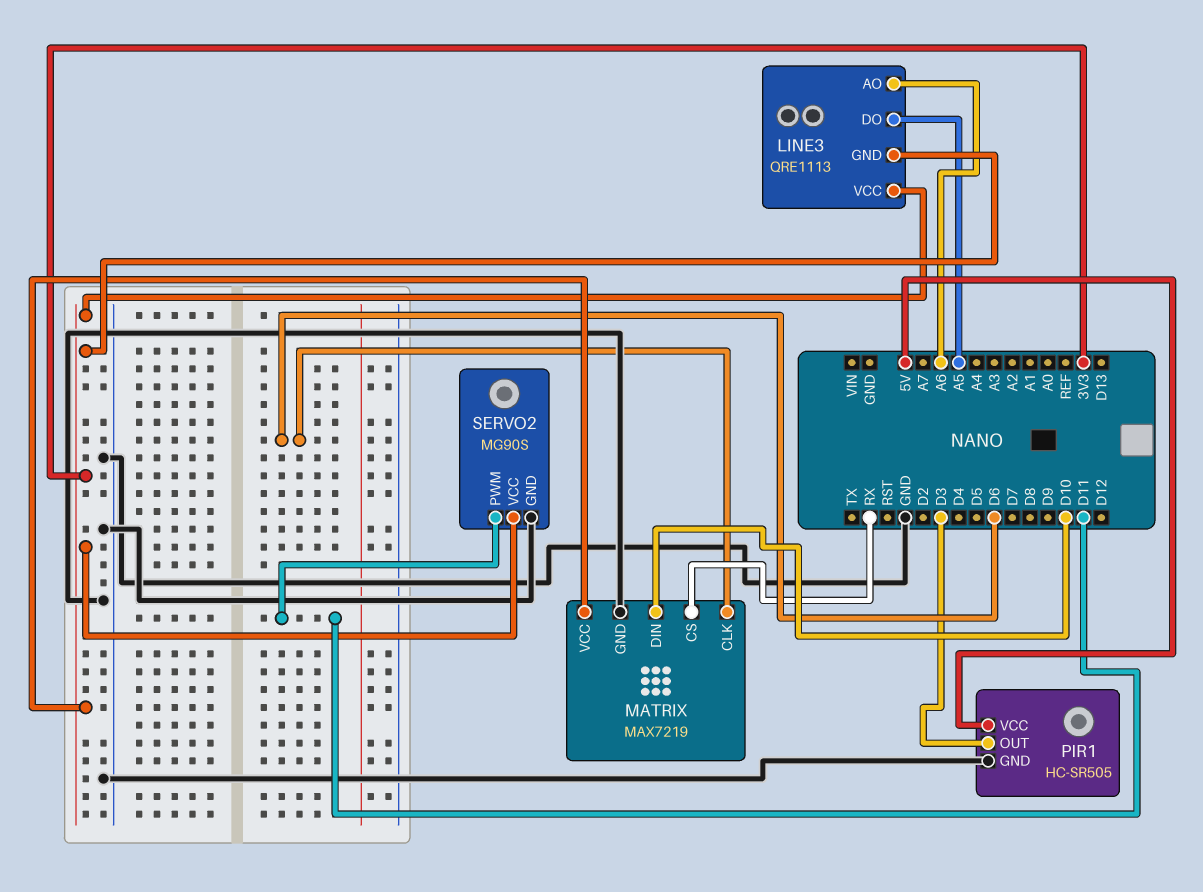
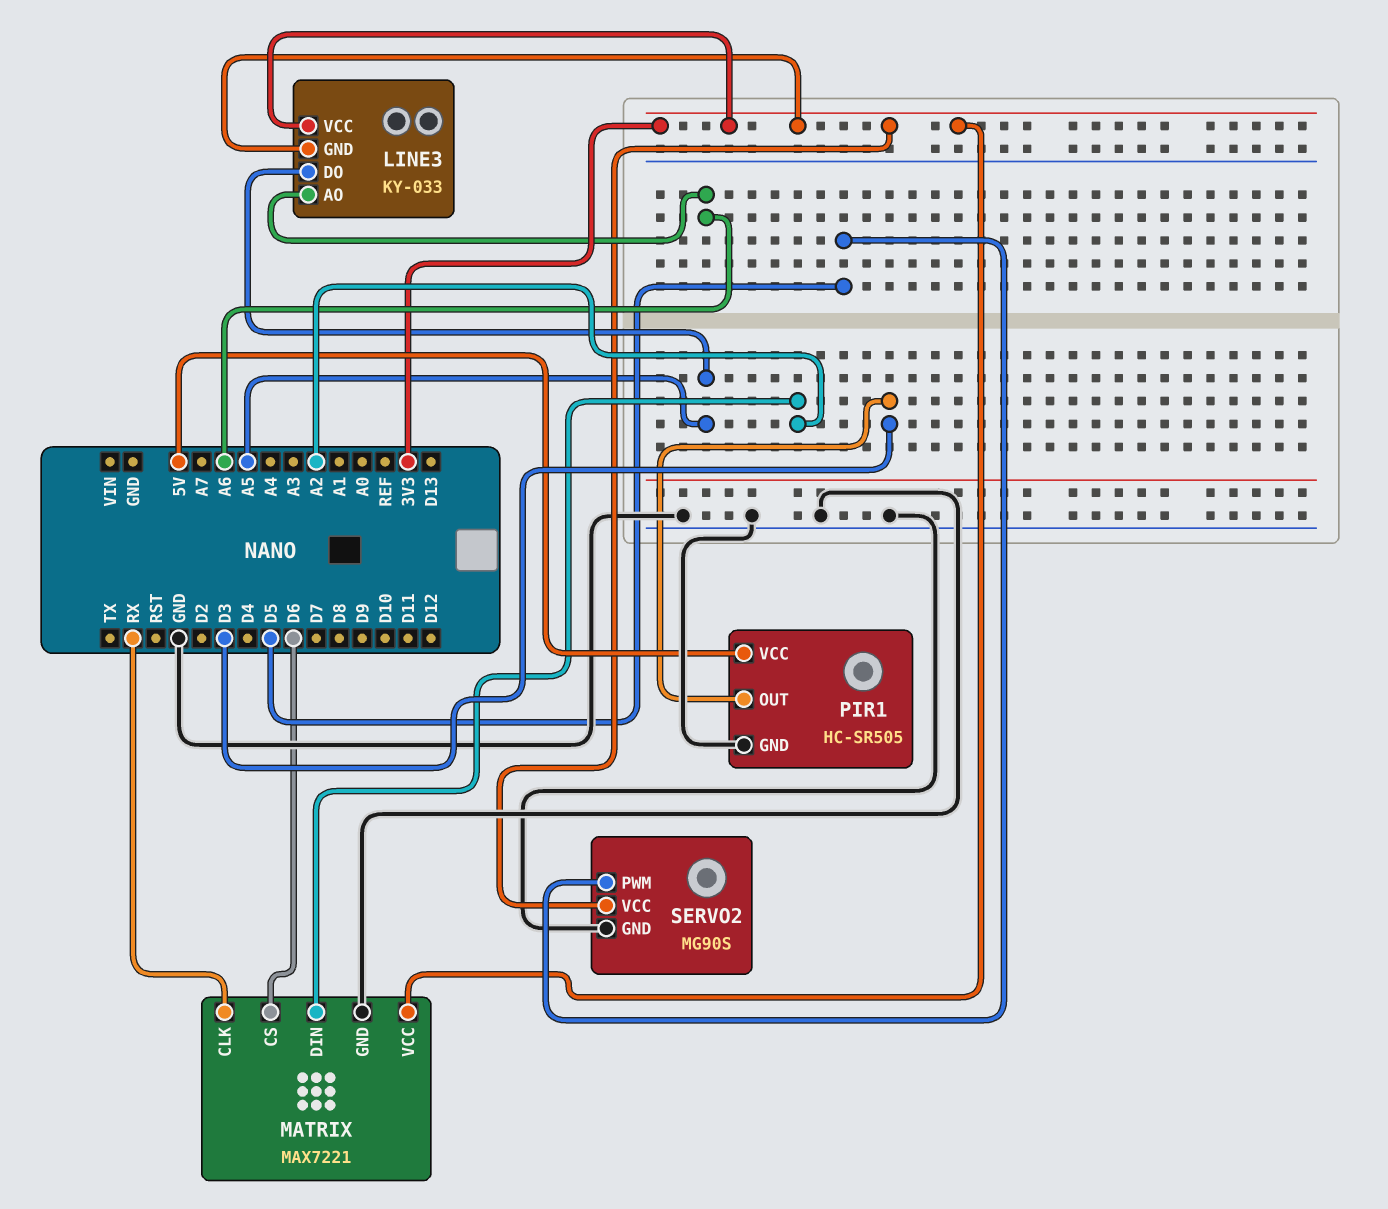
LINE3: QRE1113 -> KY-033
MATRIX: MAX7219 -> MAX7221
MATRIX pin CLK: D6 -> RX
MATRIX pin CS: RX -> D6
MATRIX pin DIN: D10 -> A2
SERVO2 pin PWM: D11 -> D5

